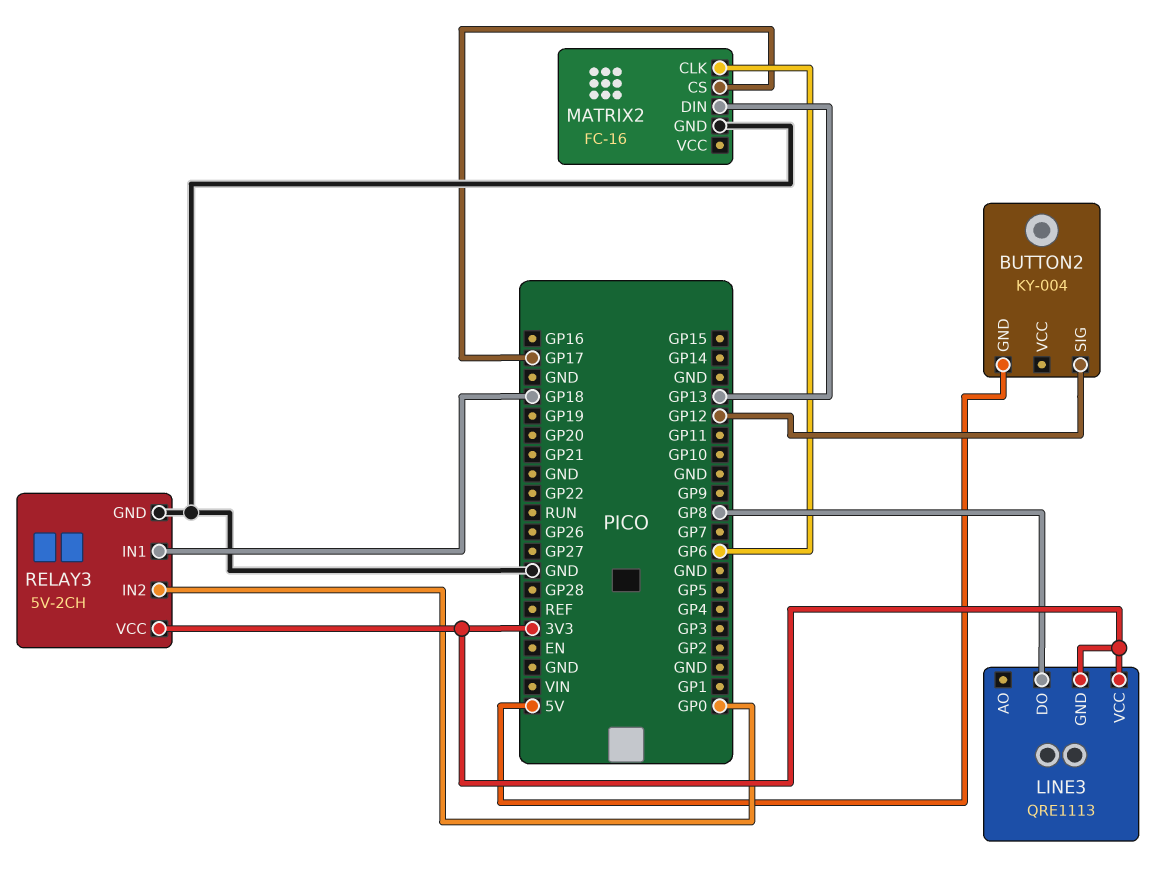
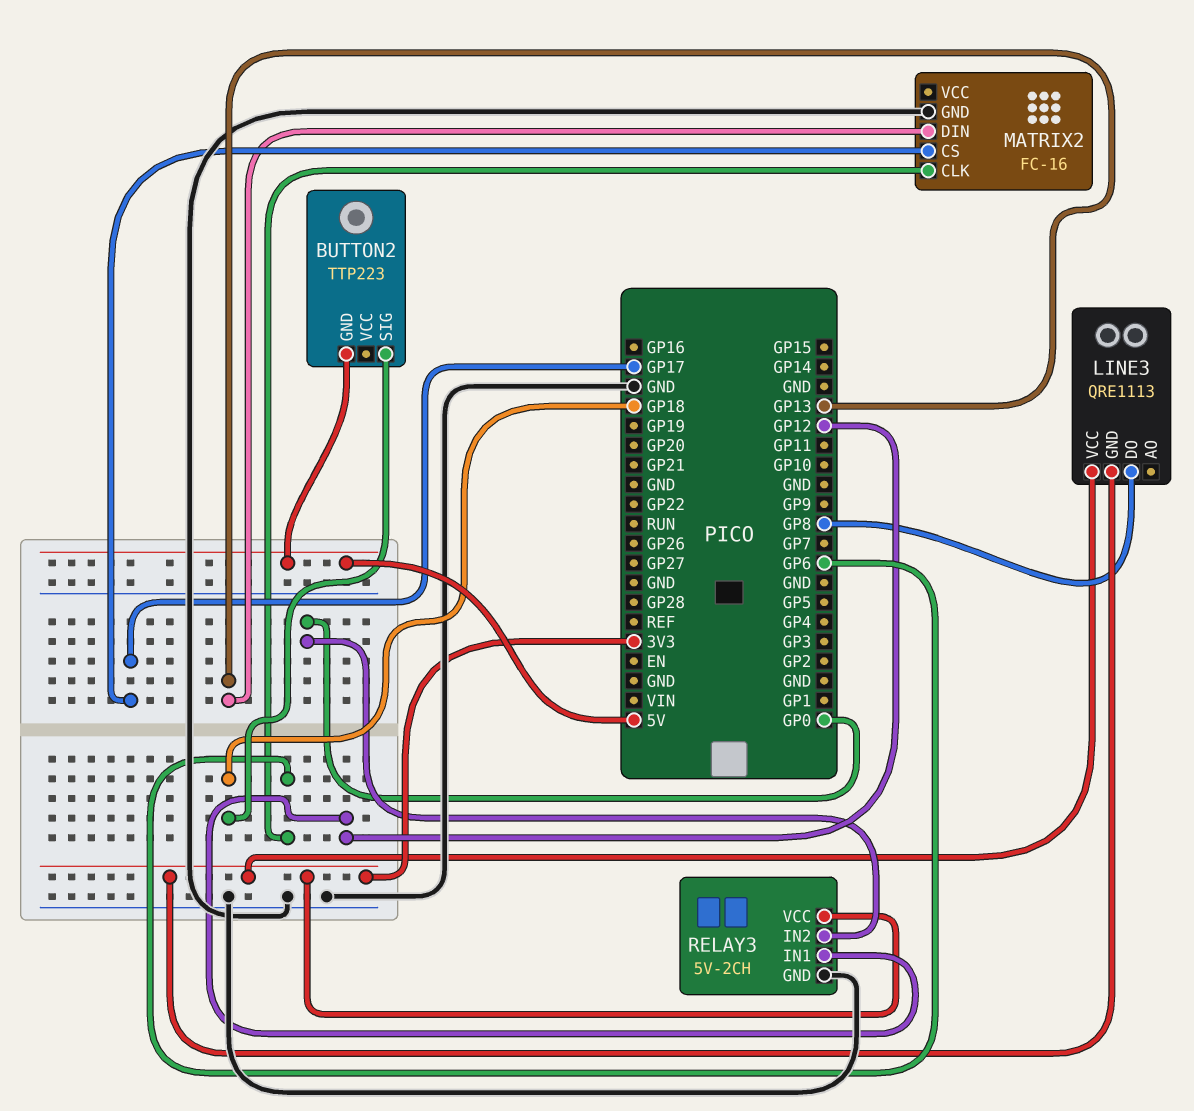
BUTTON2: KY-004 -> TTP223
BUTTON2 pin SIG: GP12 -> GP18
RELAY3 pin IN1: GP18 -> GP12

